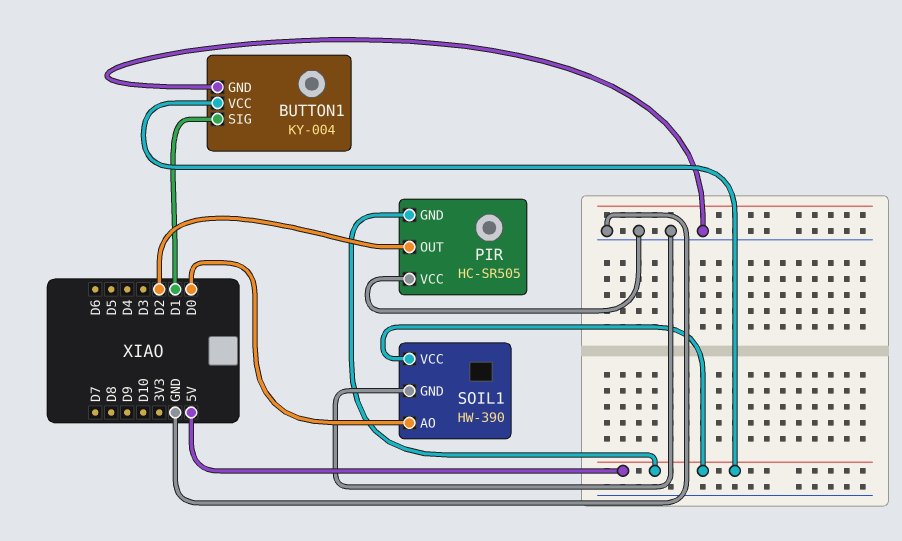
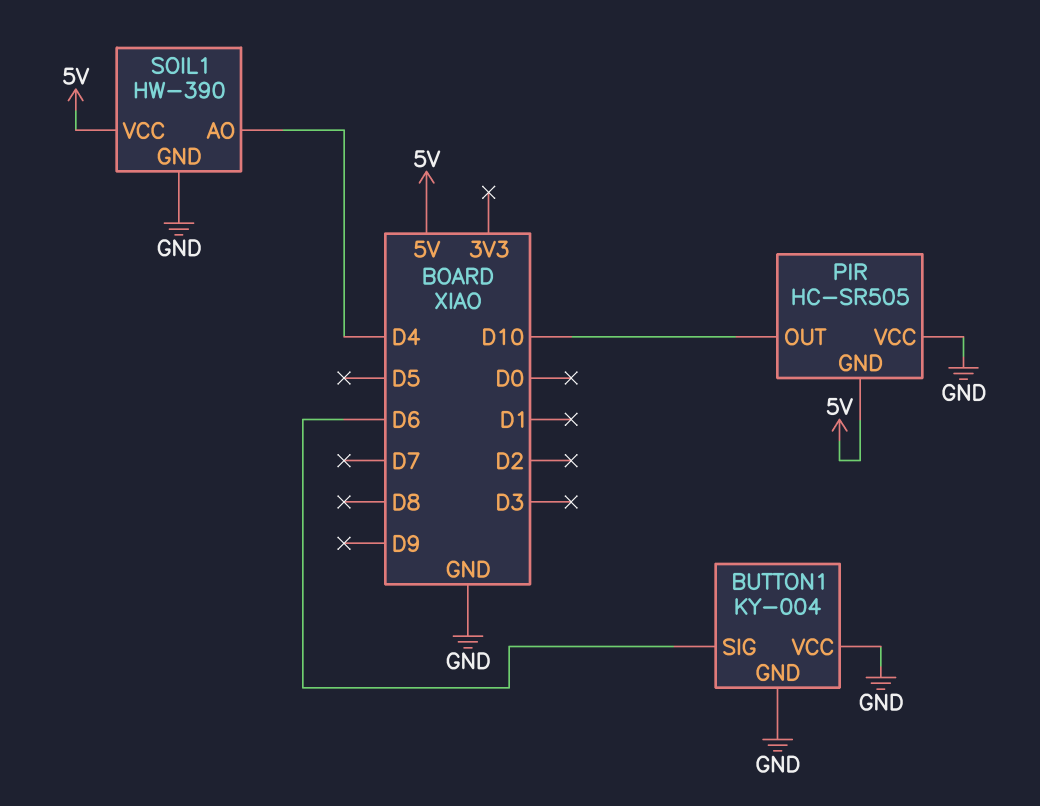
BUTTON1 pin SIG: D1 -> D6
BUTTON1 pin VCC: 5V -> GND
PIR pin OUT: D2 -> D10
SOIL1 pin AO: D0 -> D4

